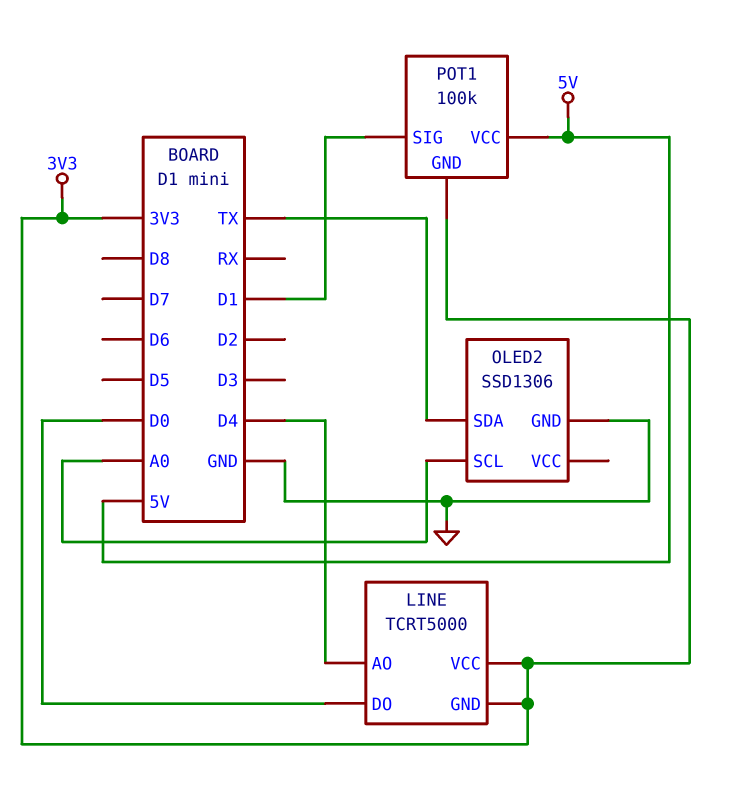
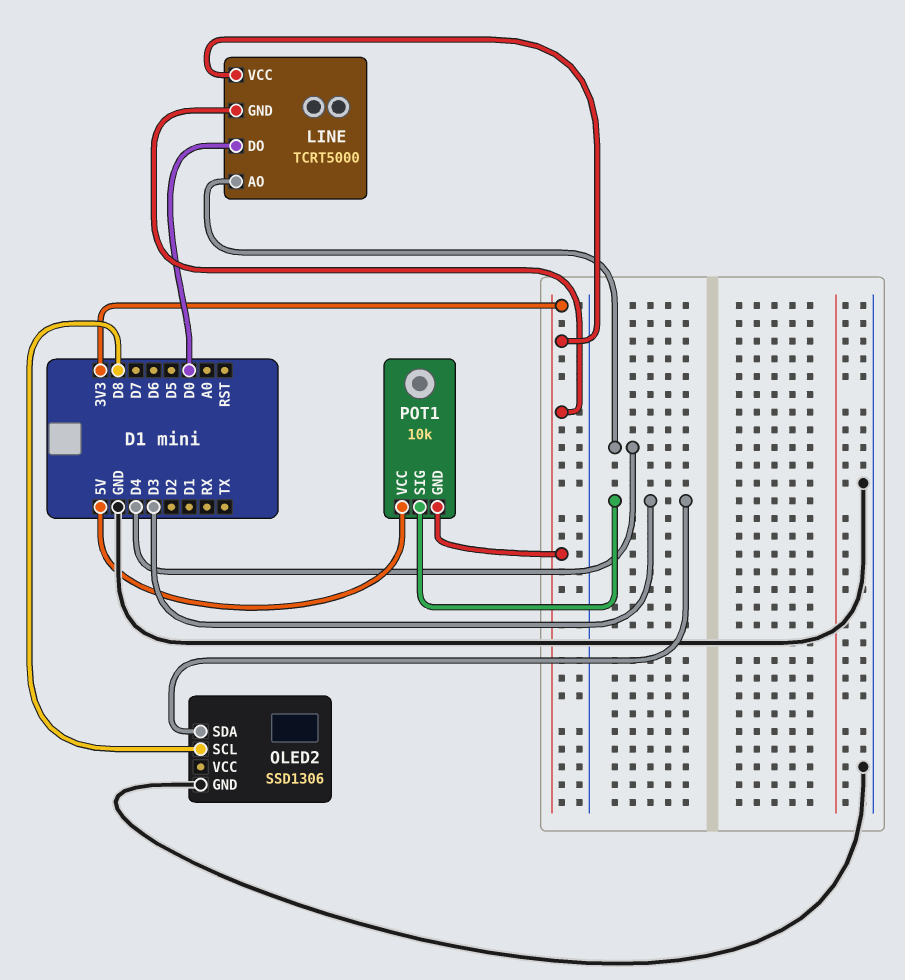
OLED2 pin SCL: A0 -> D8
OLED2 pin SDA: TX -> D3
POT1: 100k -> 10k
POT1 pin SIG: D1 -> D3

